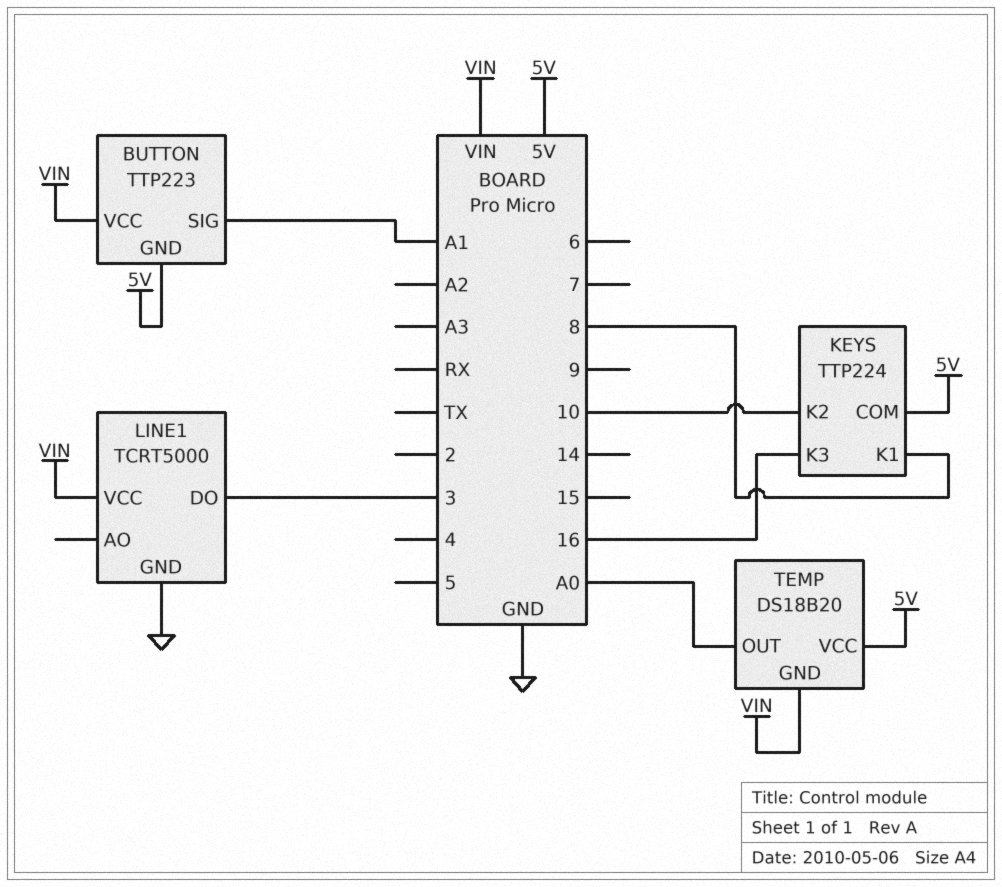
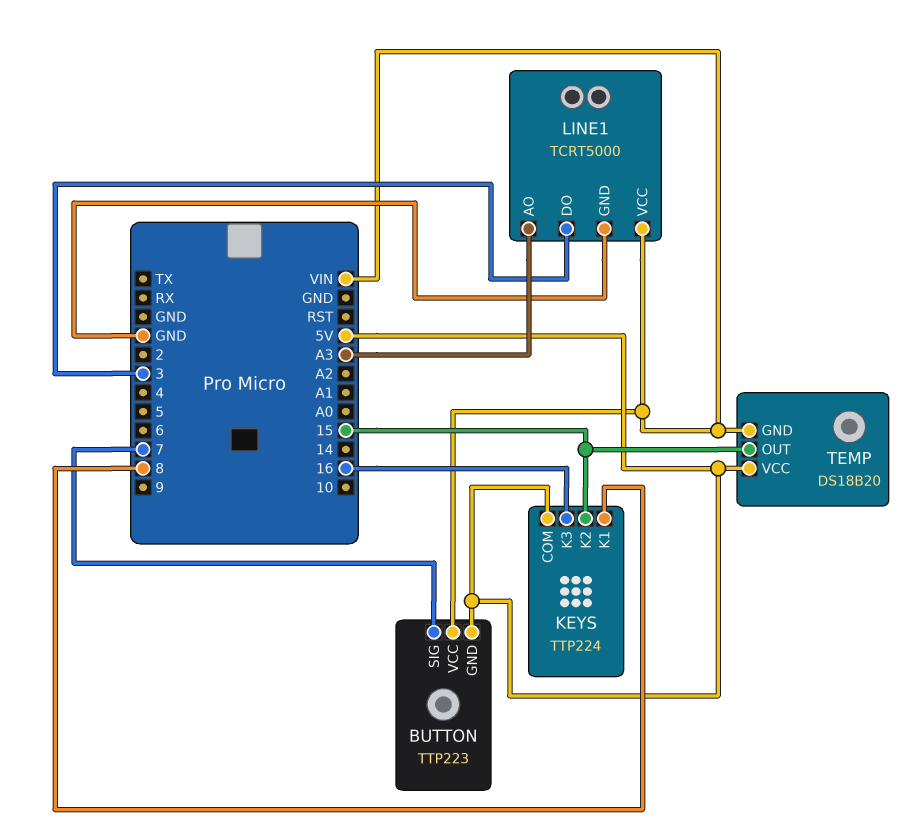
BUTTON pin SIG: A1 -> 7
KEYS pin K2: 10 -> 15
LINE1 pin AO: none -> A3
TEMP pin OUT: A0 -> 15

